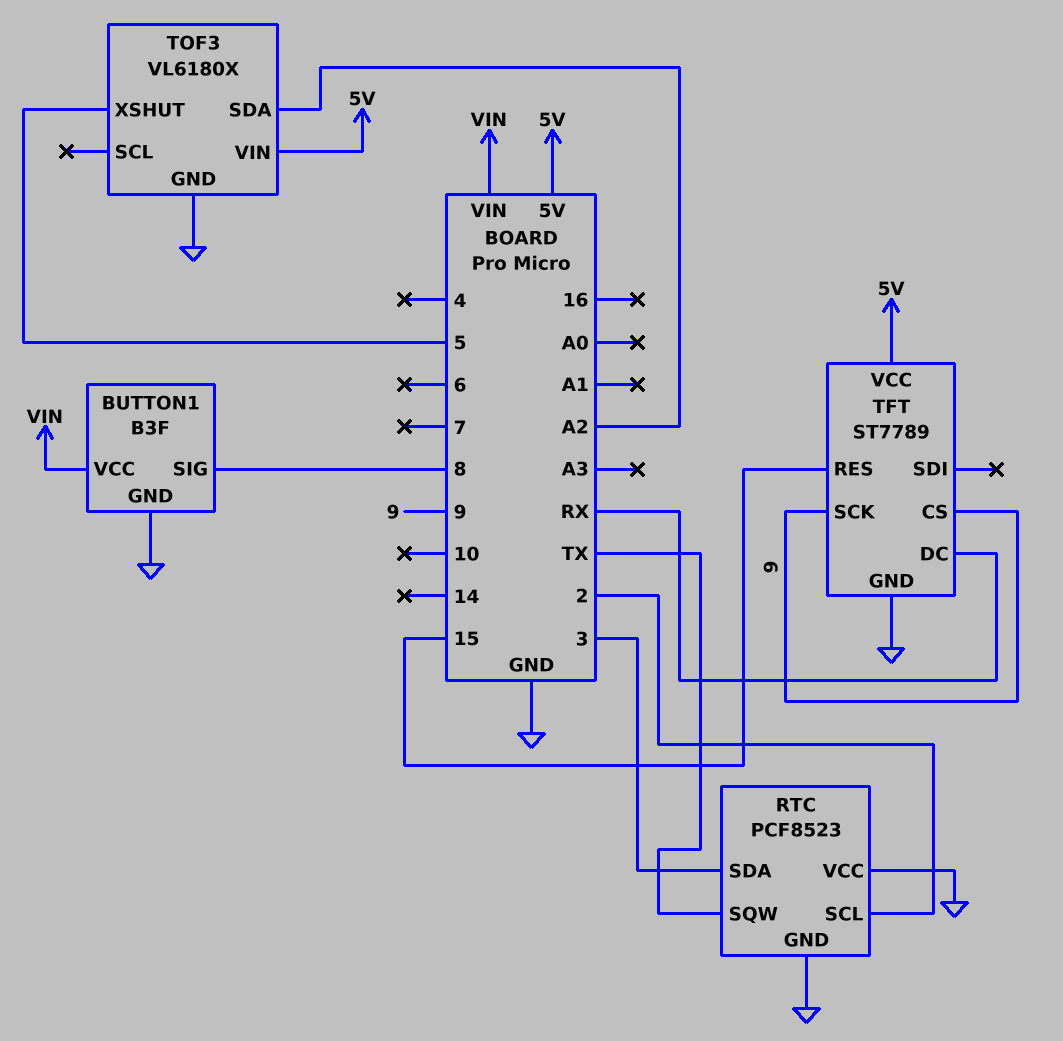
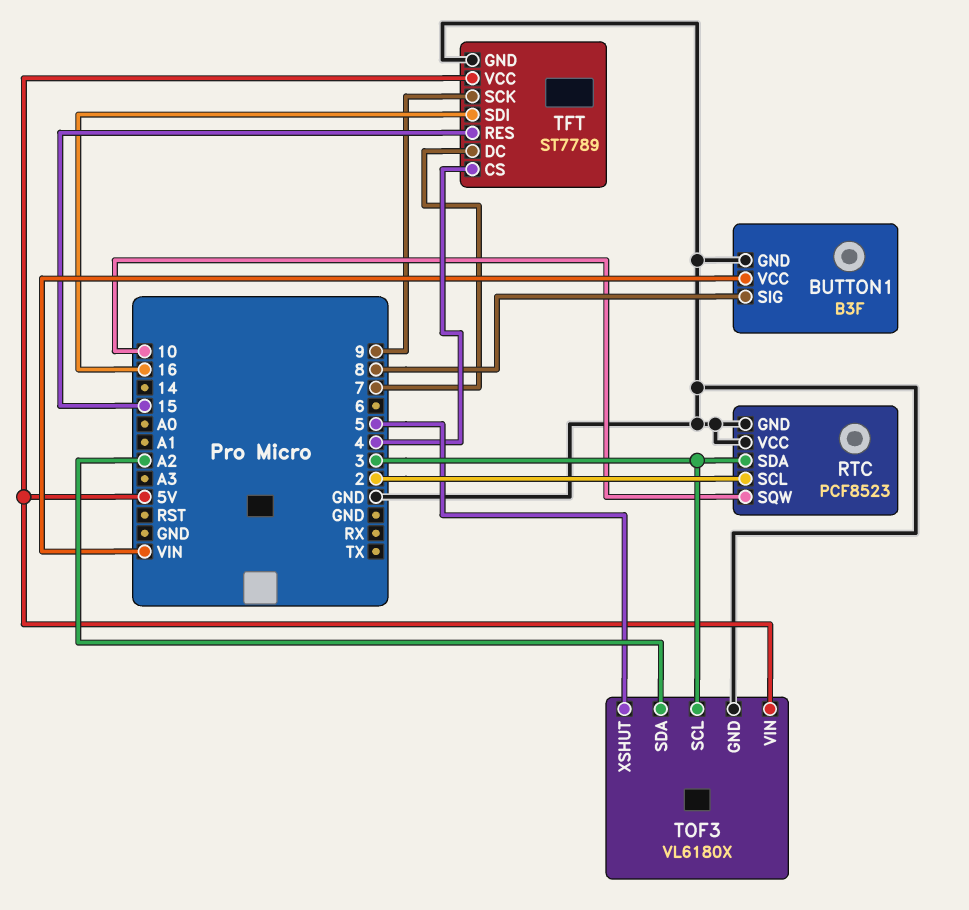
RTC pin SQW: TX -> 10
TFT pin CS: 9 -> 4
TFT pin DC: RX -> 7
TFT pin SDI: none -> 16
TOF3 pin SCL: none -> 3

